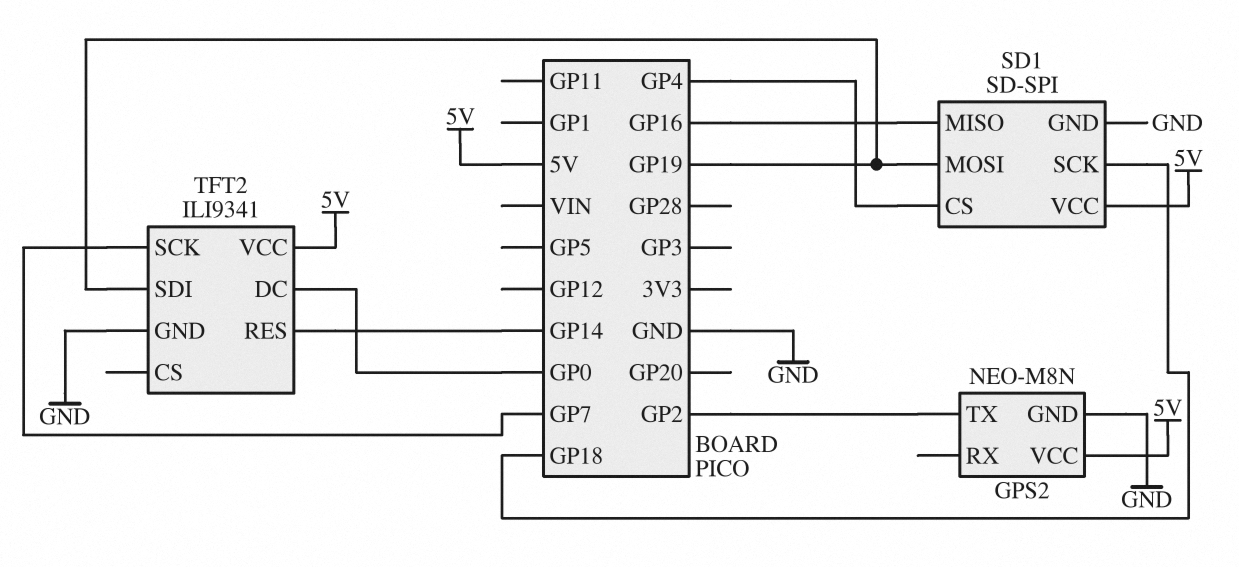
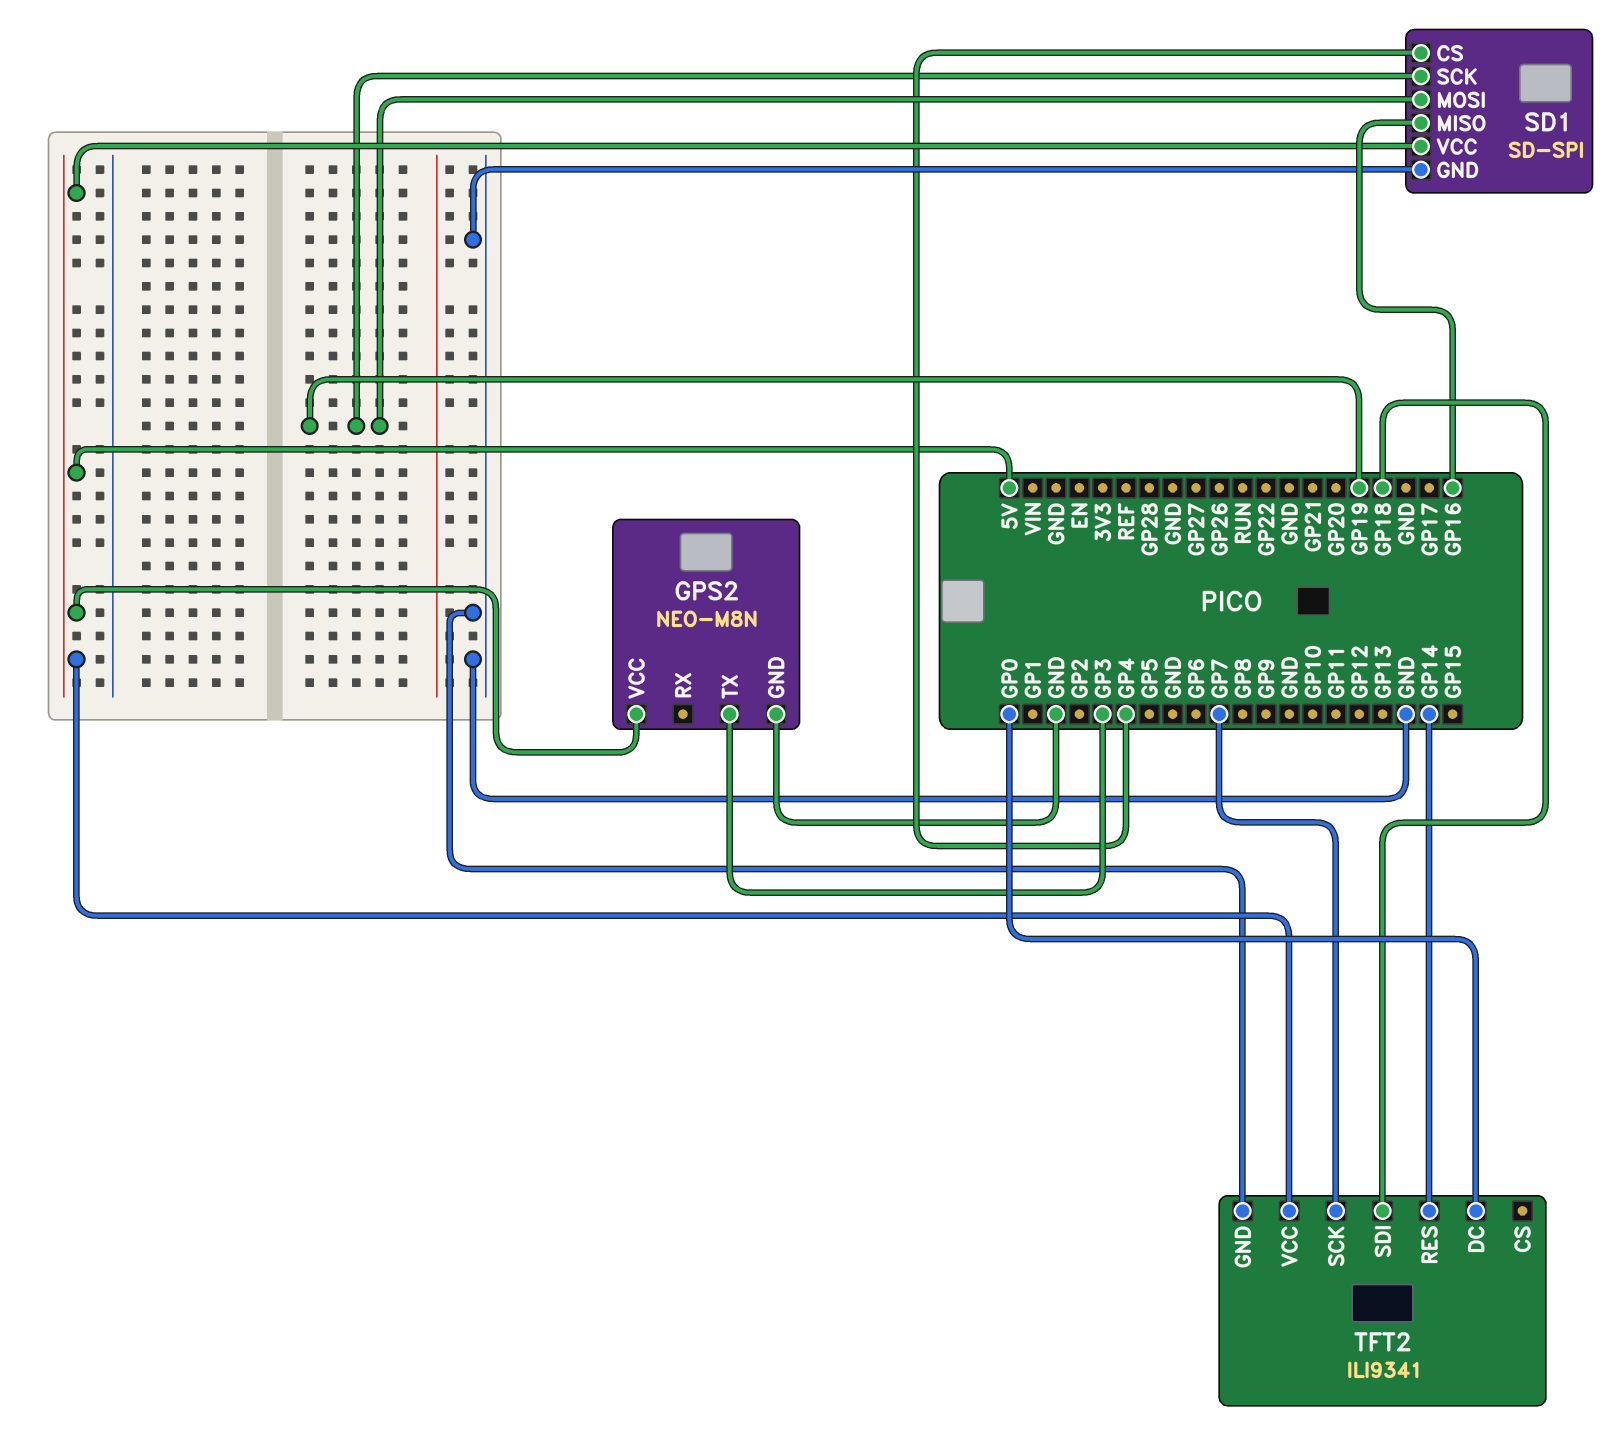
GPS2 pin TX: GP2 -> GP3
SD1 pin SCK: GP18 -> GP19
TFT2 pin SDI: GP19 -> GP18

